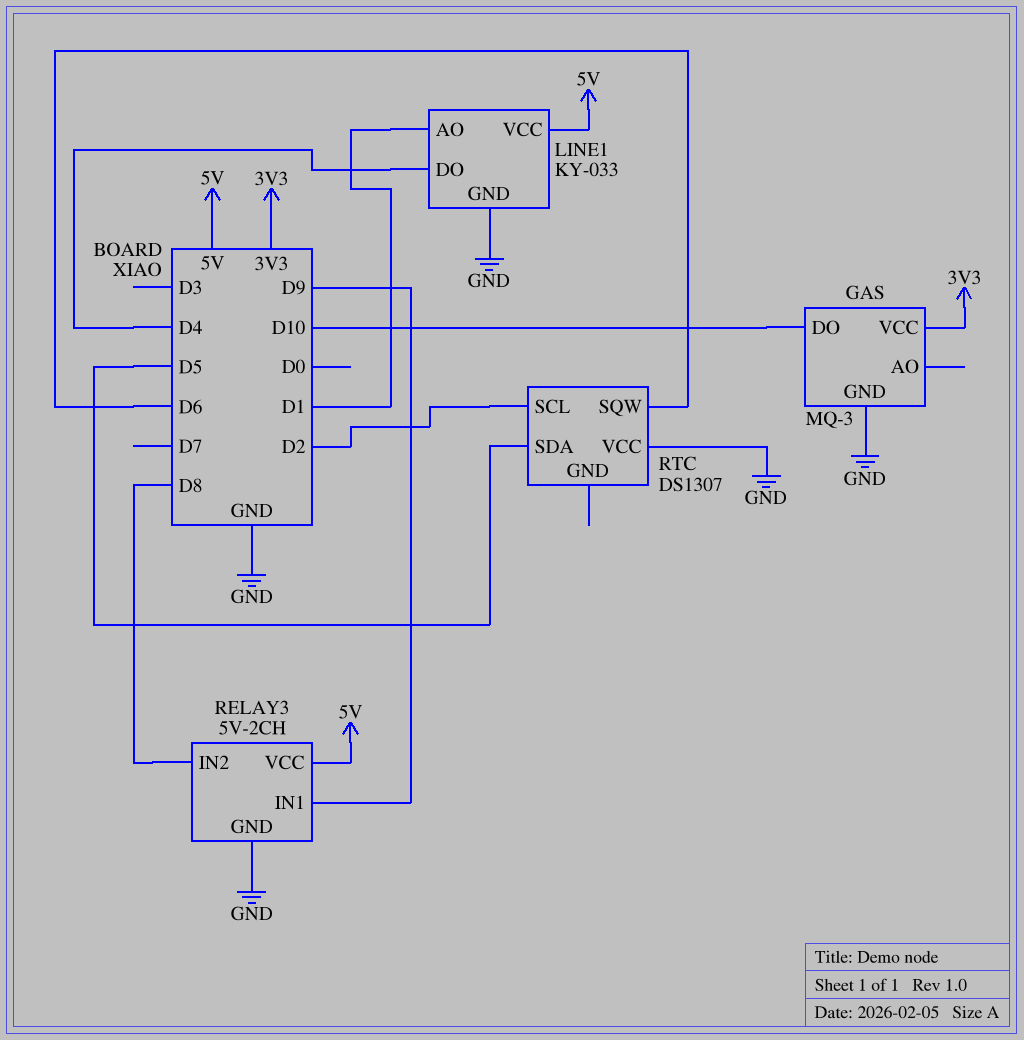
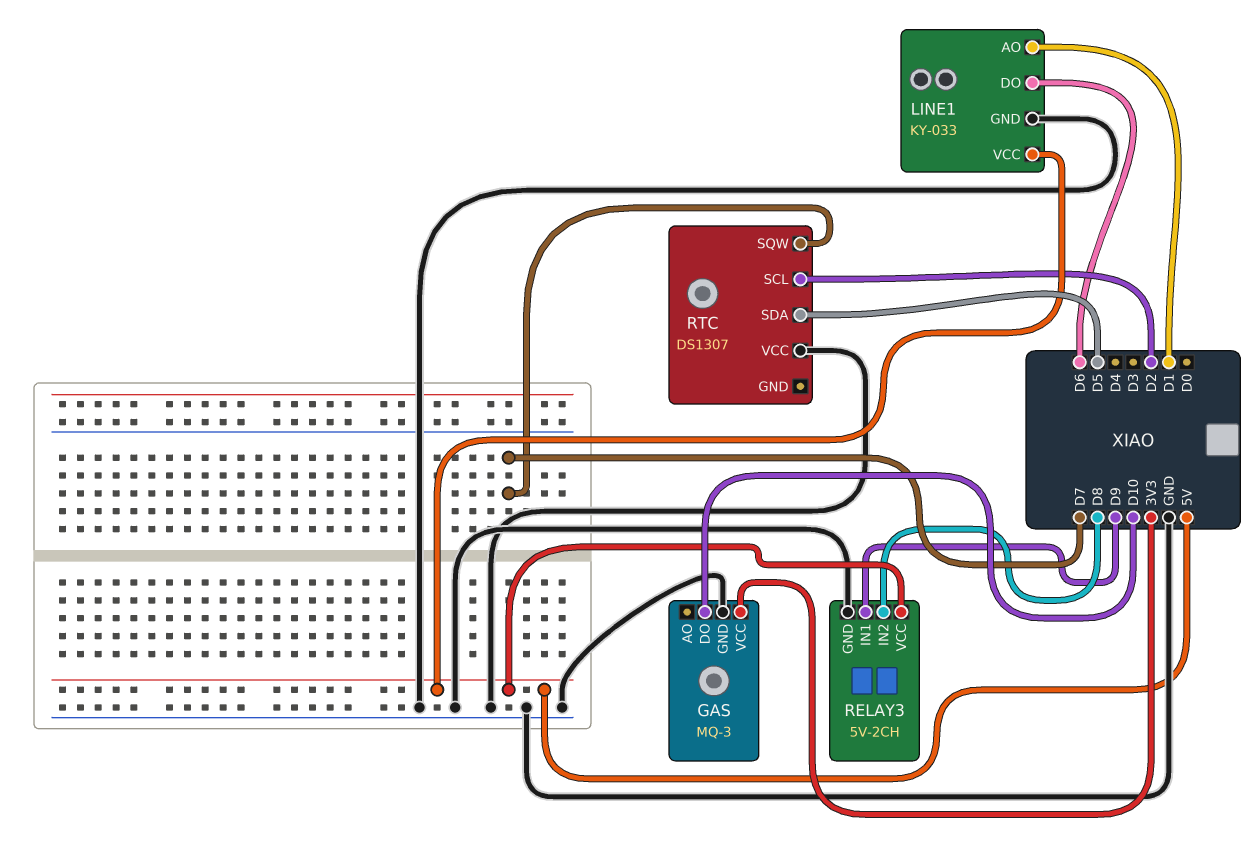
LINE1 pin DO: D4 -> D6
RTC pin SQW: D6 -> D7

